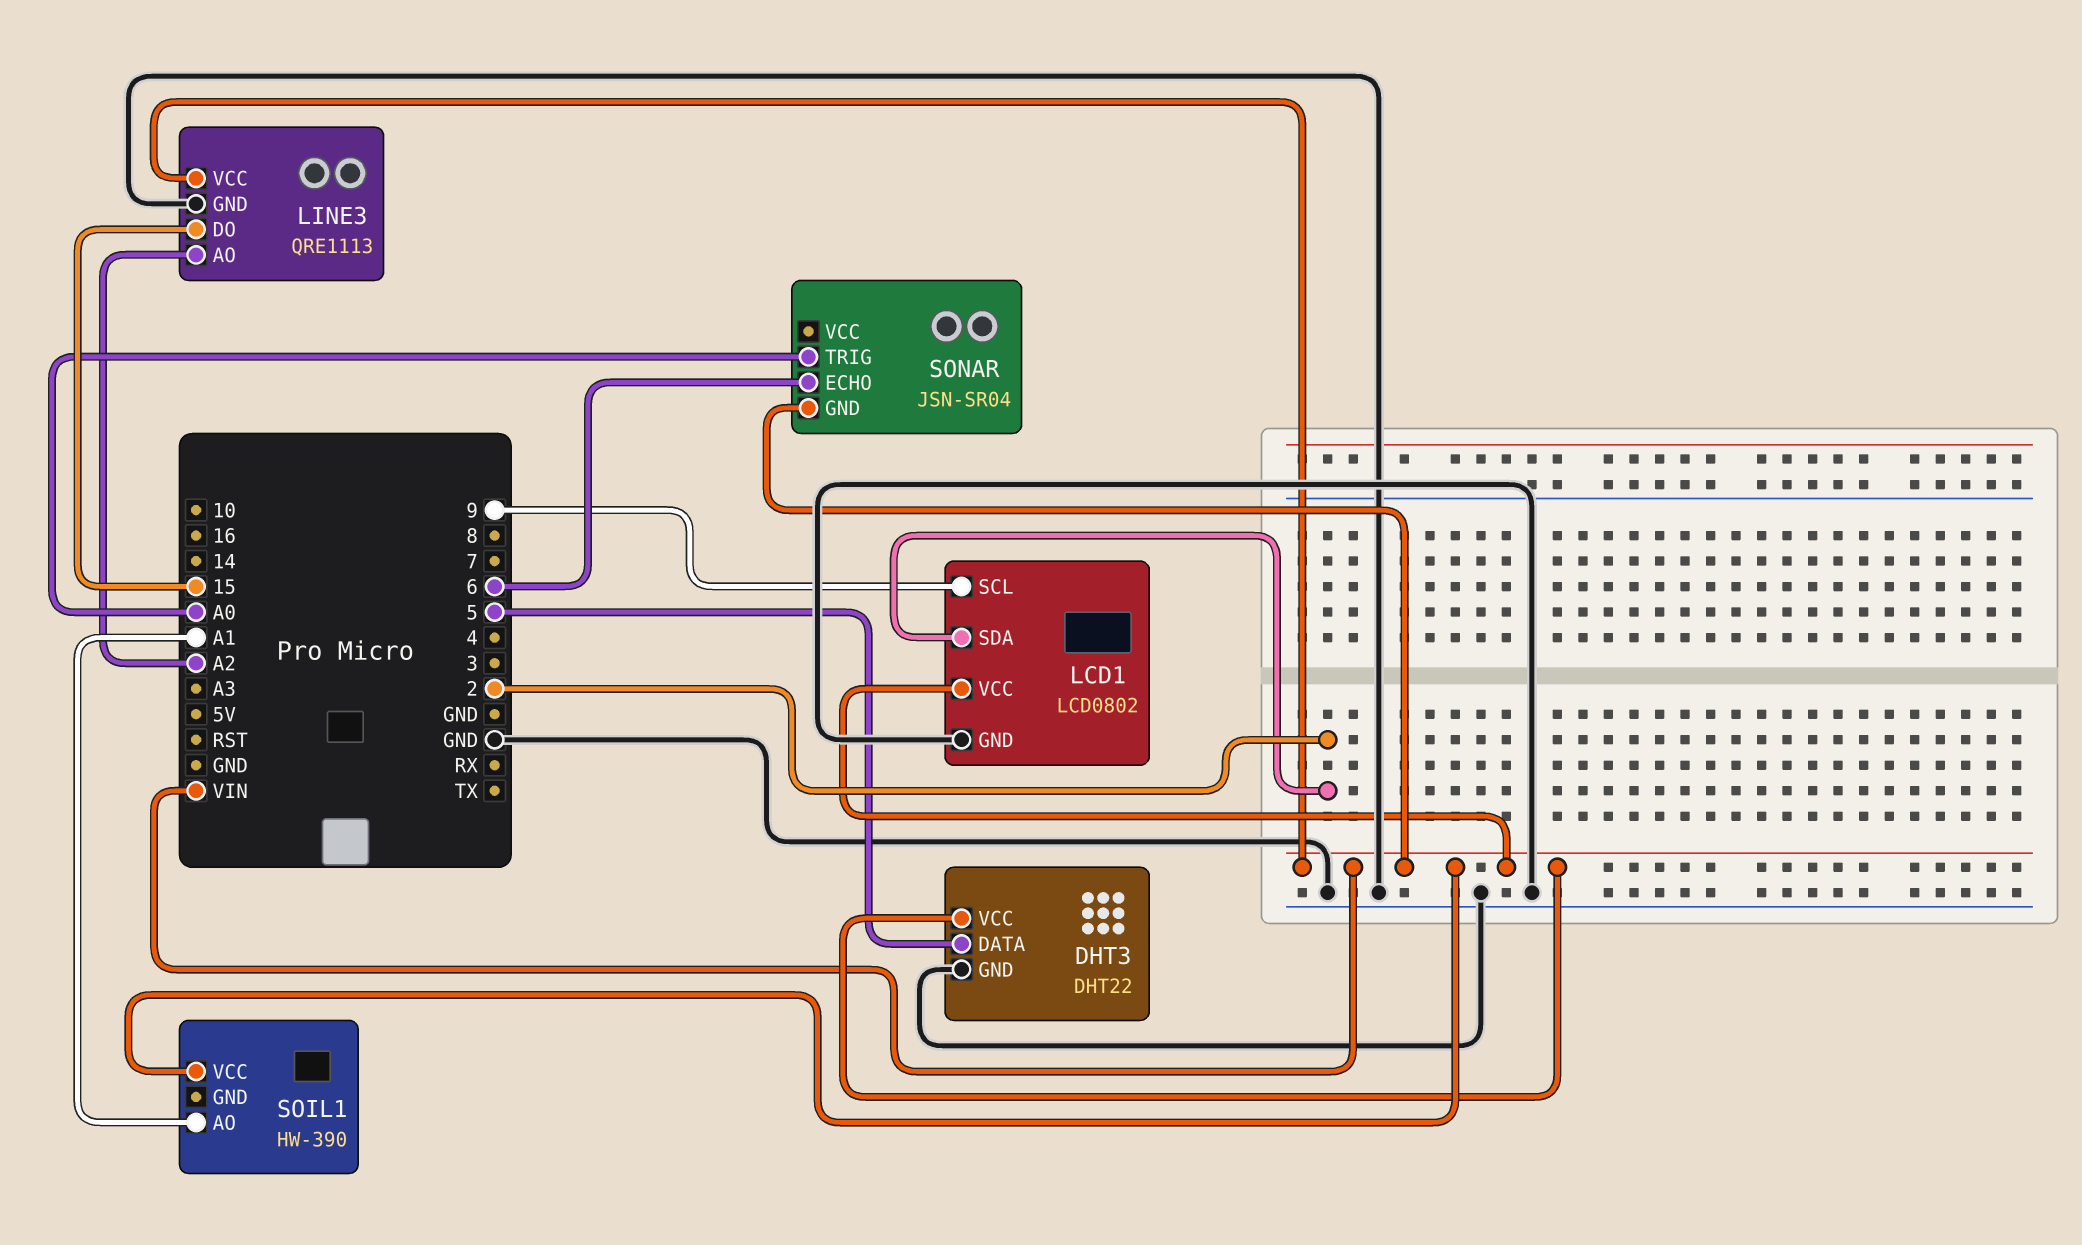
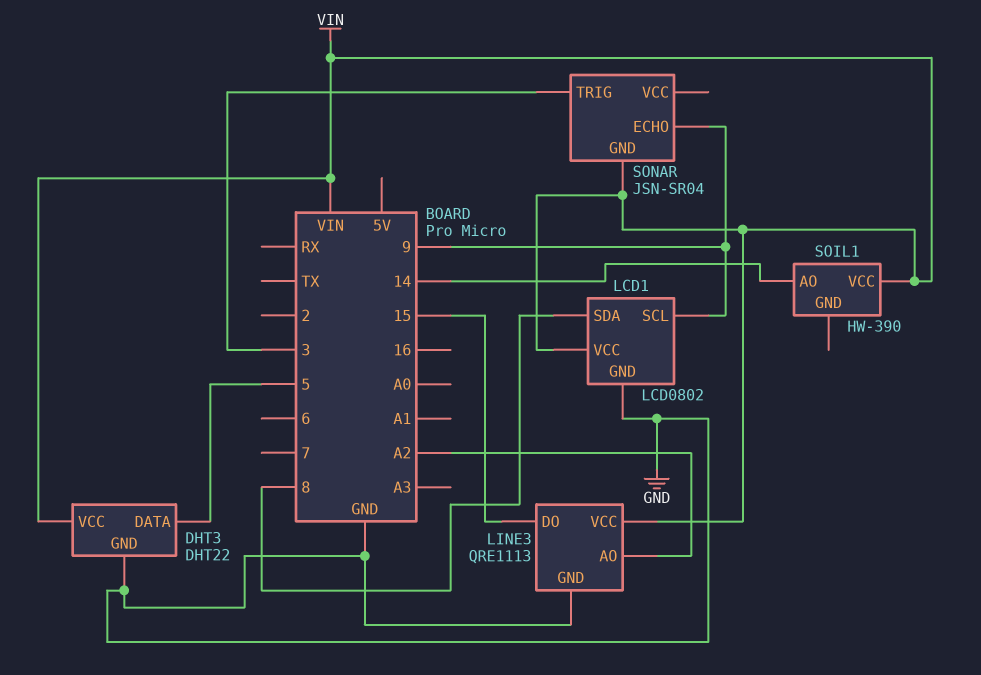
LCD1 pin SDA: 2 -> 8
SOIL1 pin AO: A1 -> 14
SONAR pin ECHO: 6 -> 9
SONAR pin TRIG: A0 -> 3

